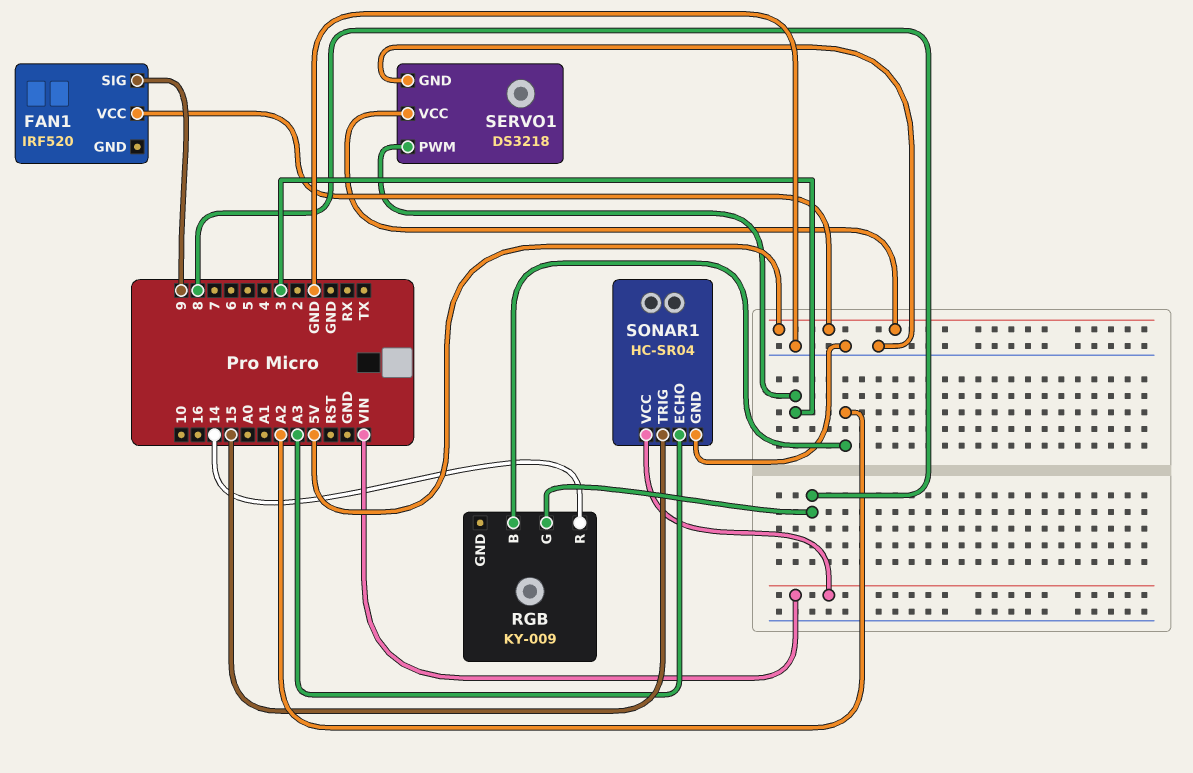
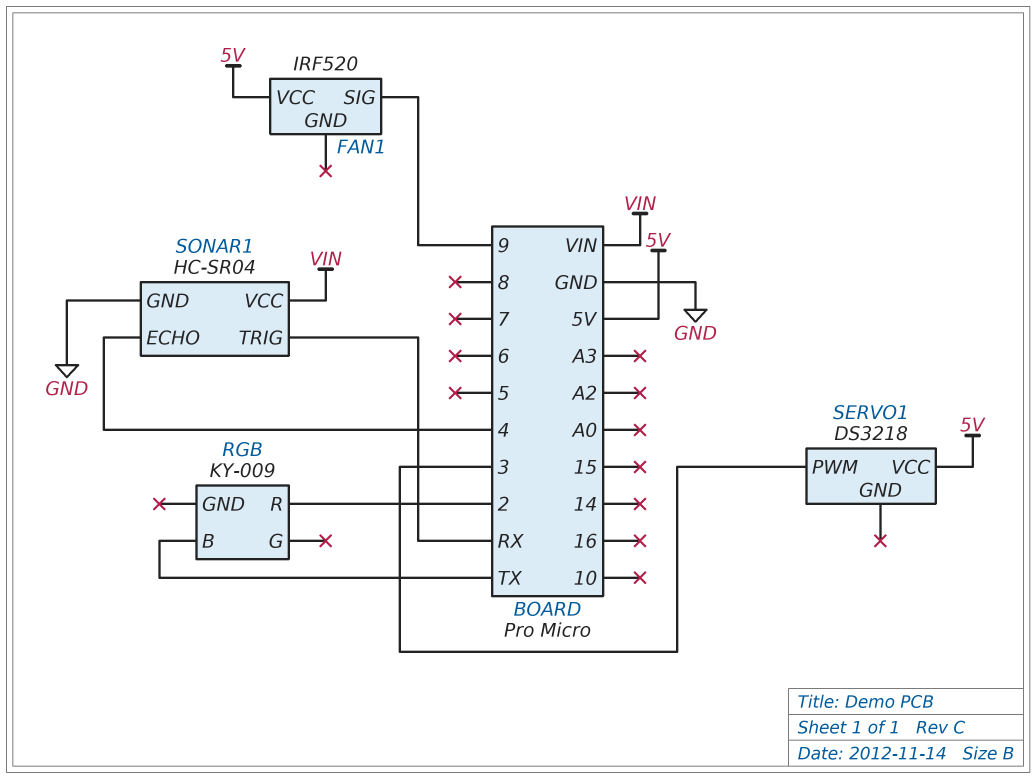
RGB pin B: A2 -> TX
RGB pin G: 8 -> none
RGB pin R: 14 -> 2
SERVO1 pin GND: GND -> none
SONAR1 pin ECHO: A3 -> 4
SONAR1 pin TRIG: 15 -> RX

